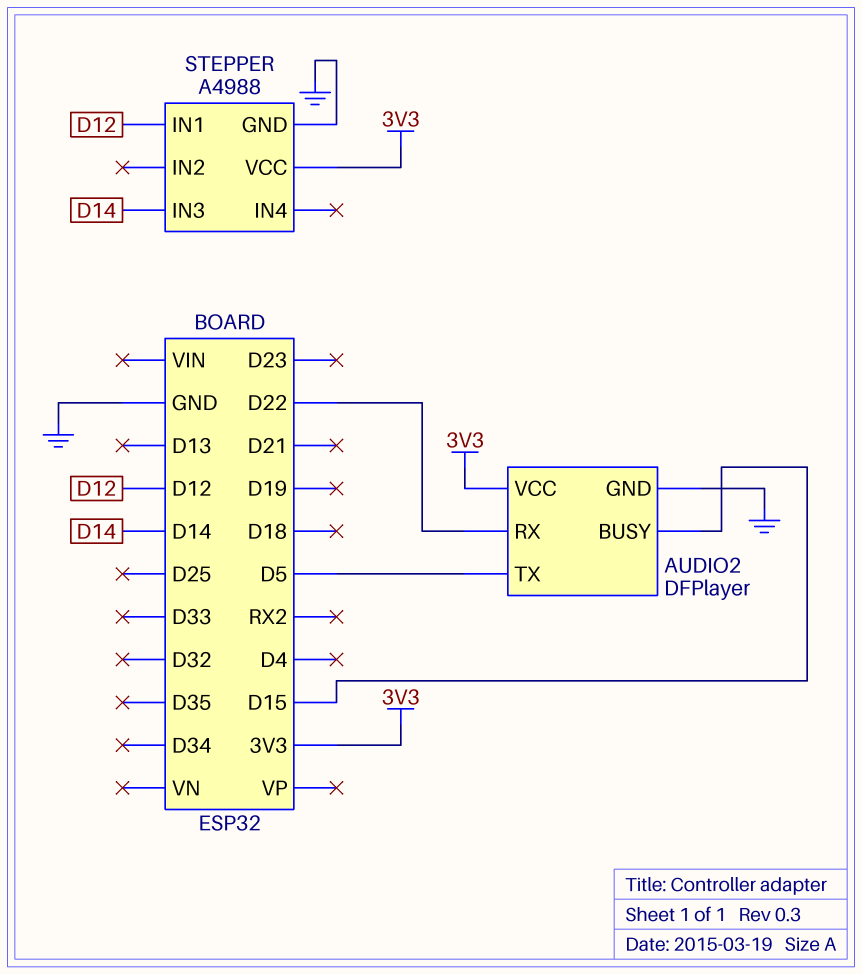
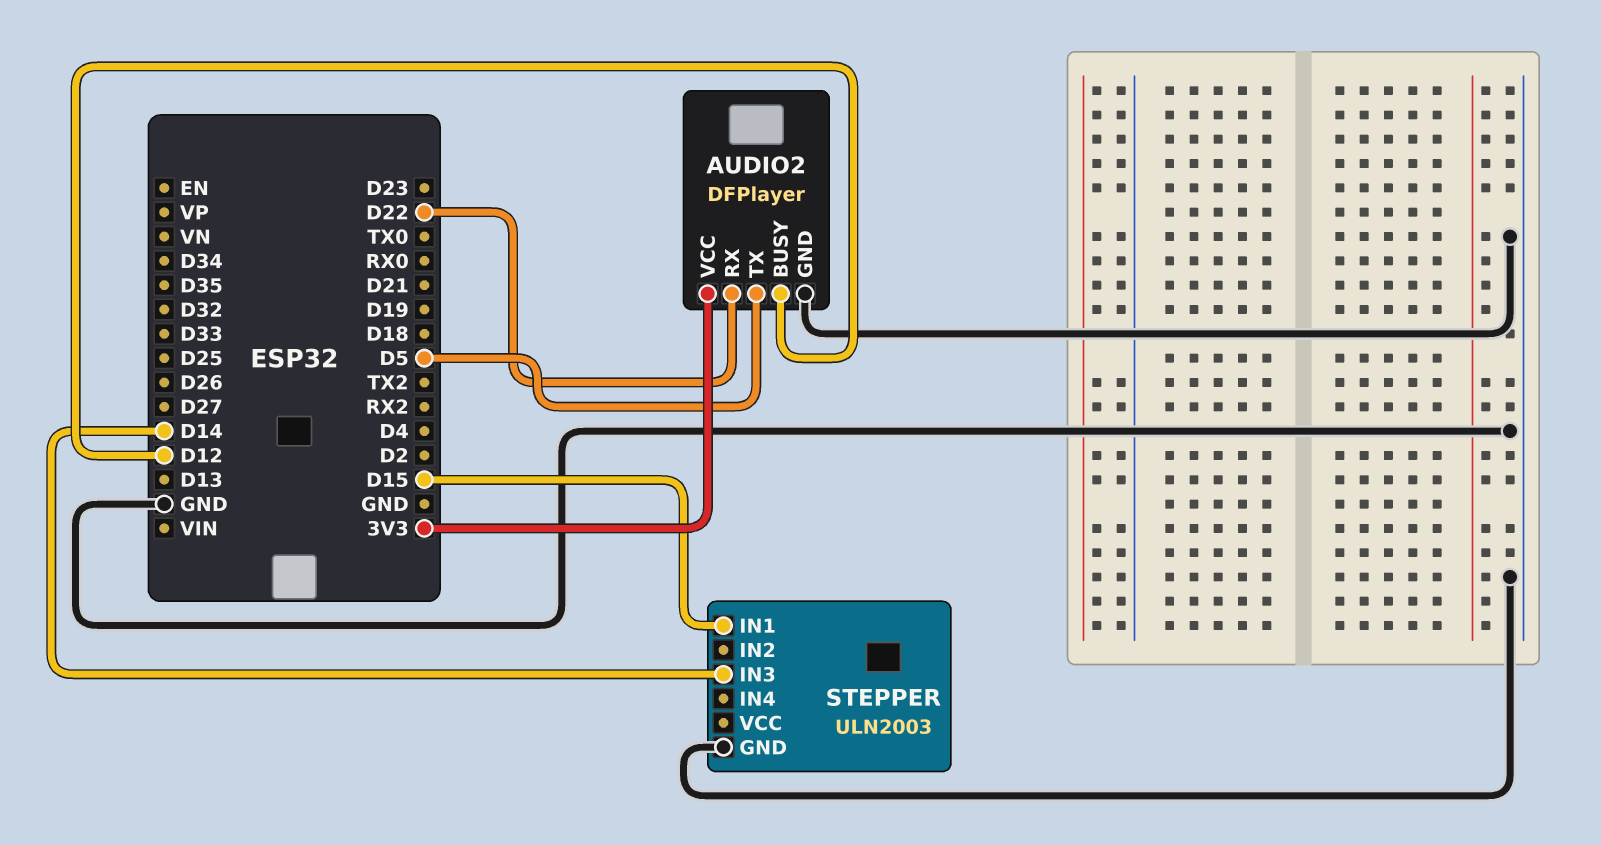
AUDIO2 pin BUSY: D15 -> D12
STEPPER: A4988 -> ULN2003
STEPPER pin IN1: D12 -> D15
STEPPER pin VCC: 3V3 -> none

